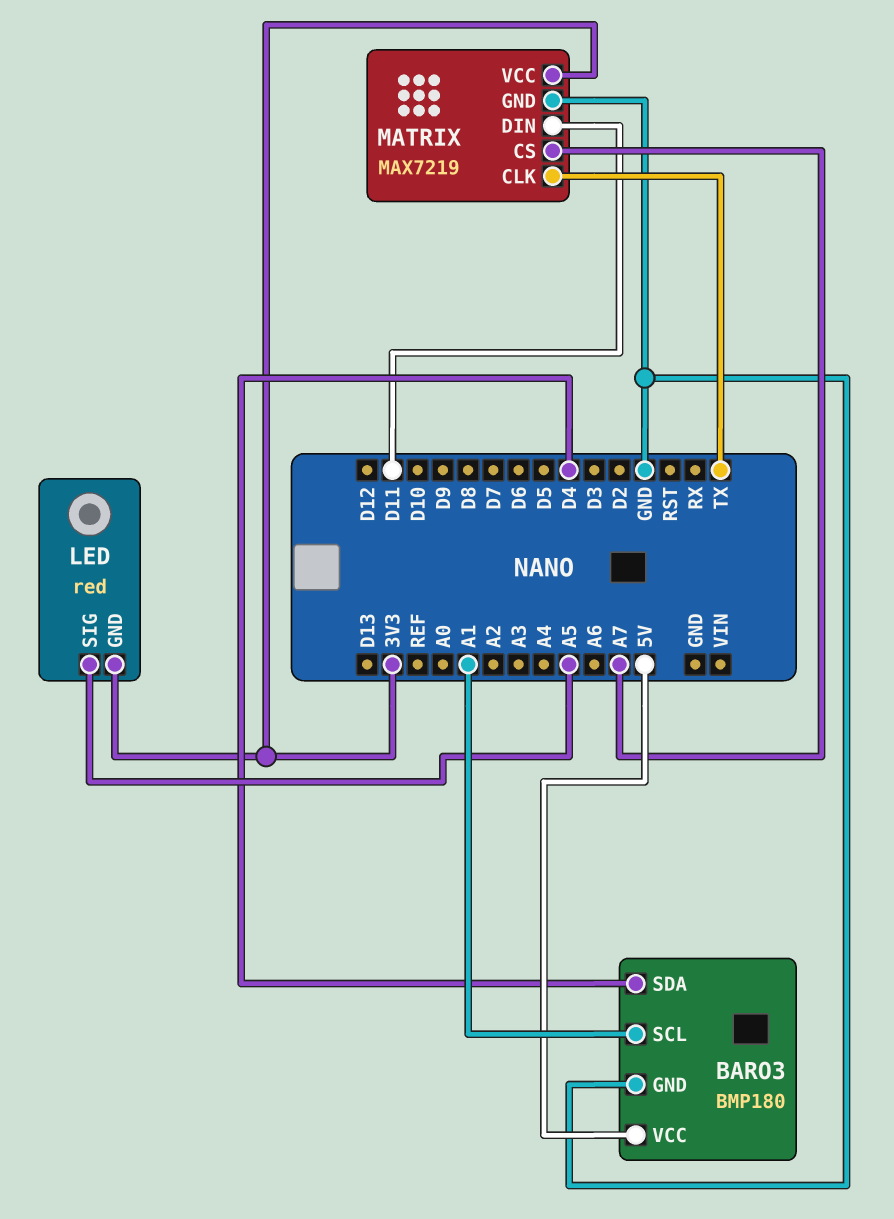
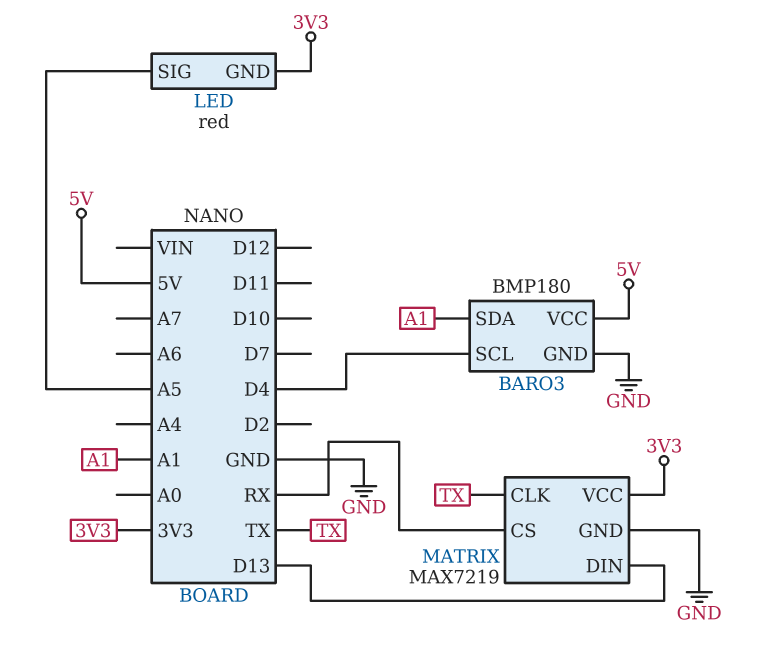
BARO3 pin SCL: A1 -> D4
BARO3 pin SDA: D4 -> A1
MATRIX pin CS: A7 -> RX
MATRIX pin DIN: D11 -> D13

